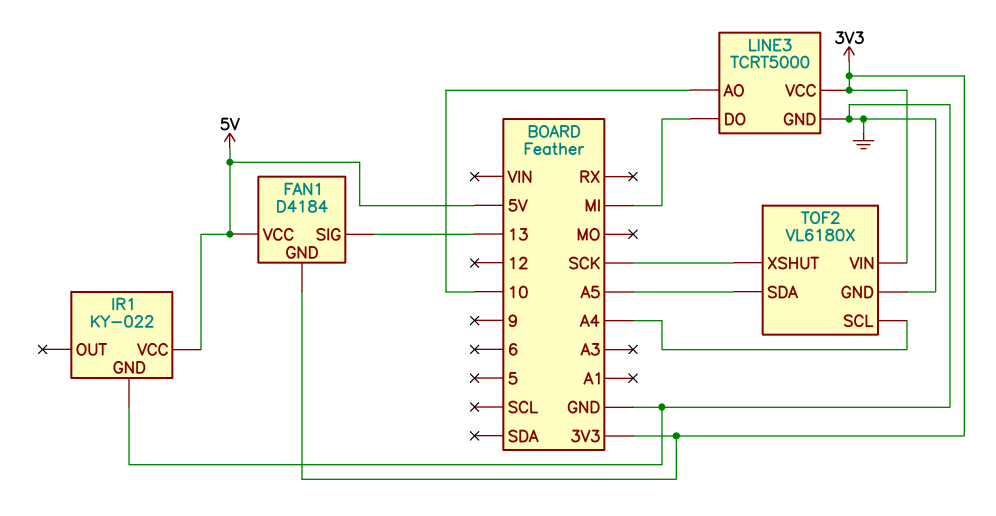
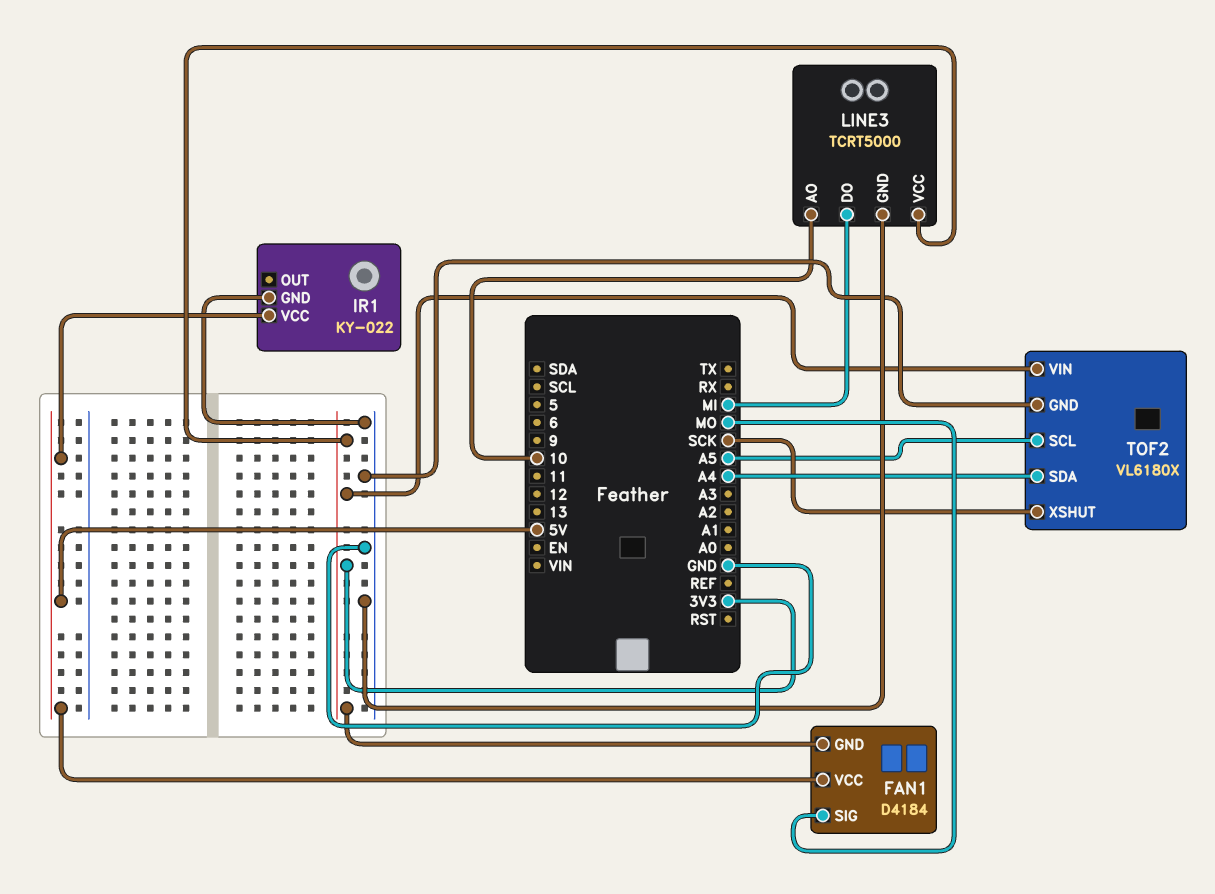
FAN1 pin SIG: 13 -> MO
TOF2 pin SCL: A4 -> A5
TOF2 pin SDA: A5 -> A4

